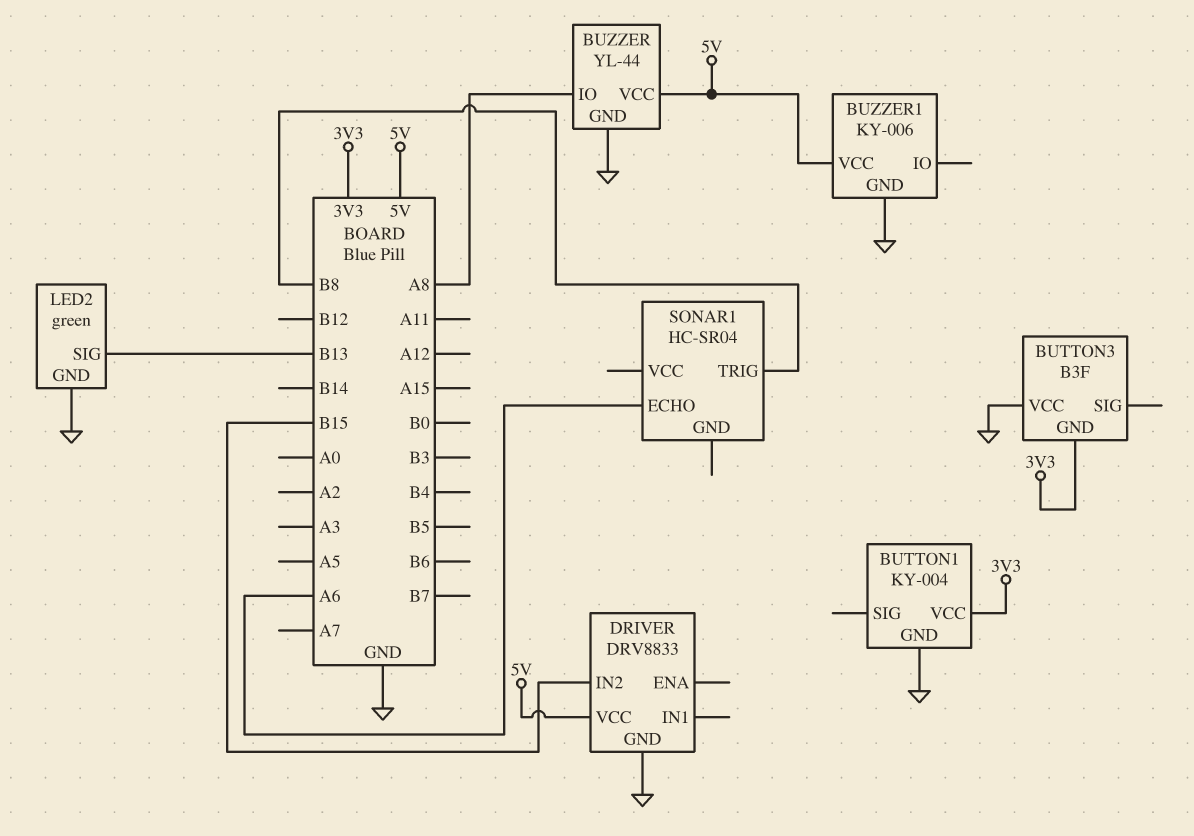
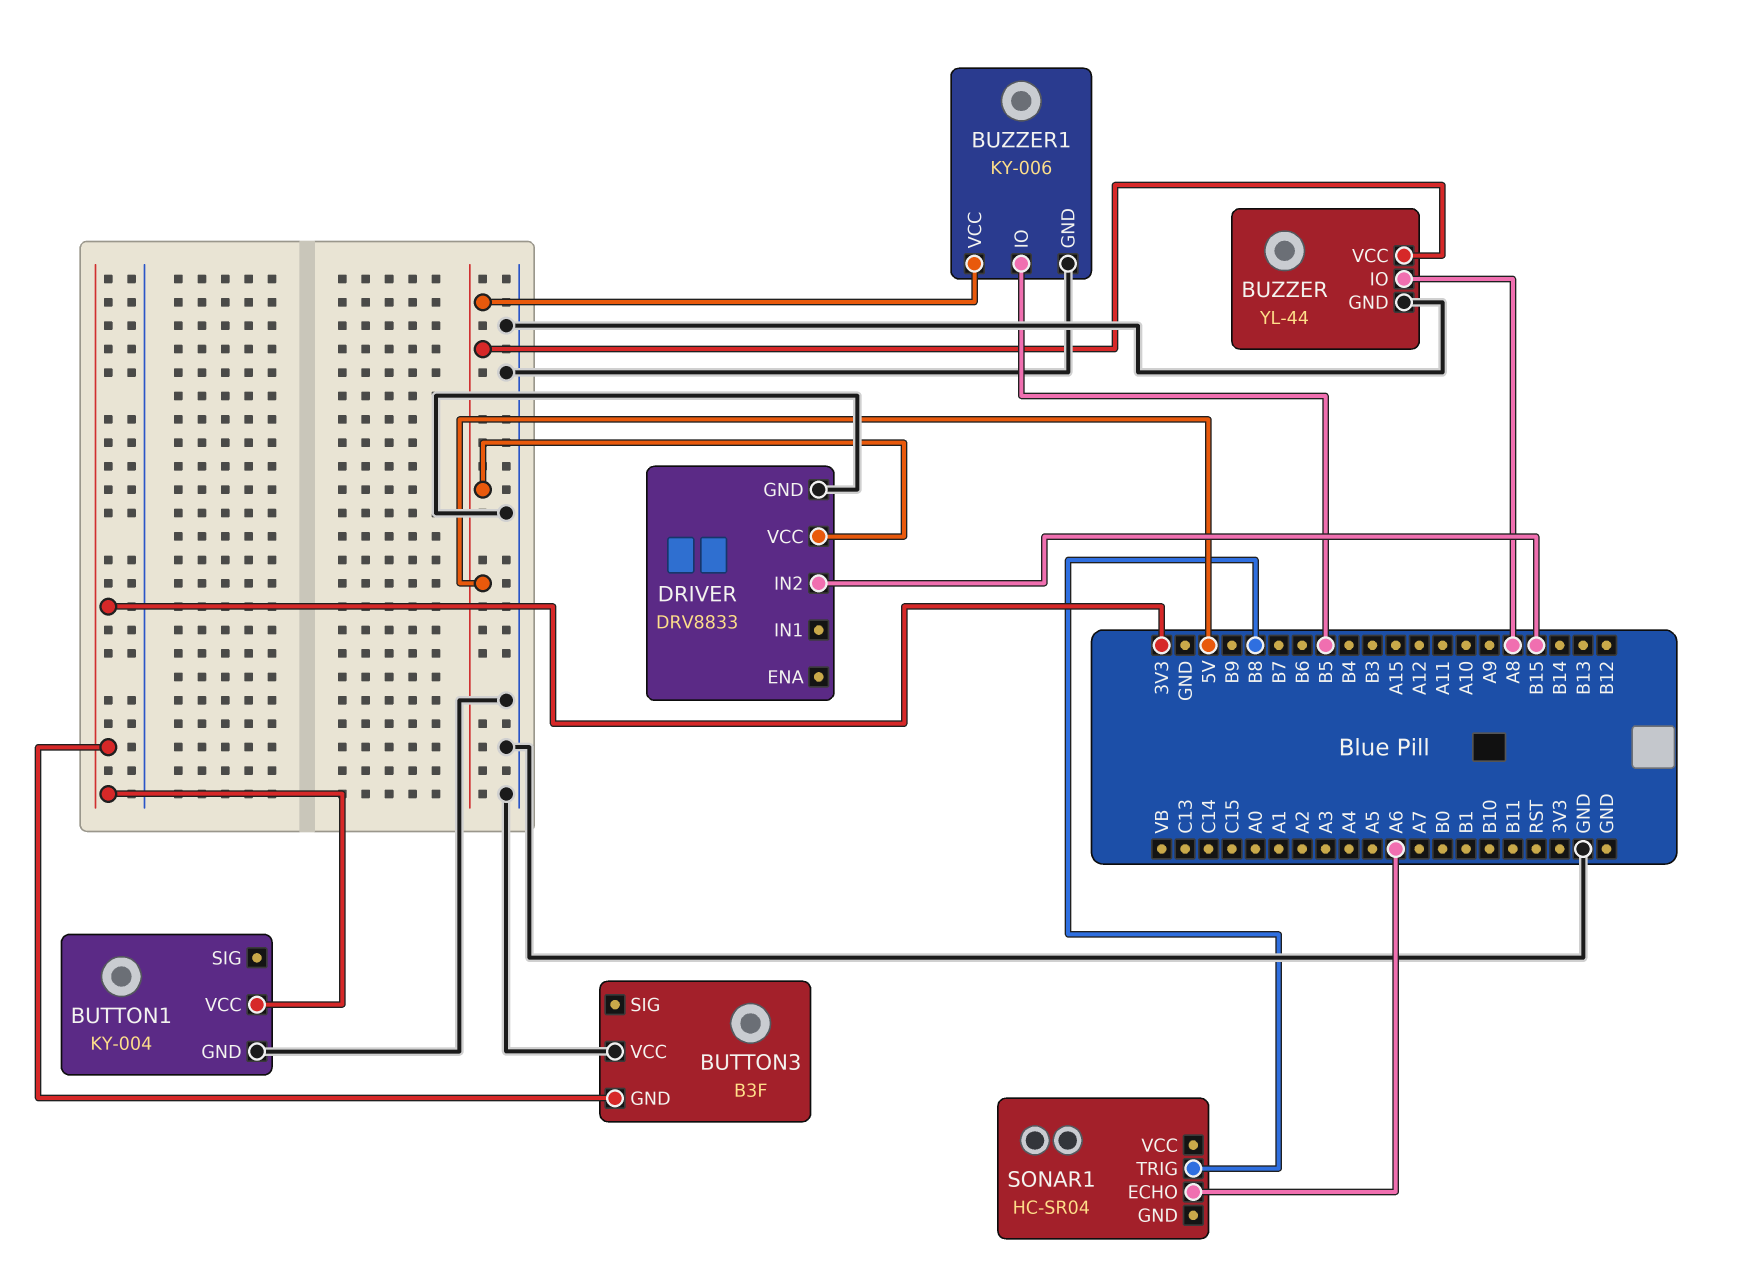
BUZZER1 pin IO: none -> B5
LED2: green -> none
LED2 pin GND: GND -> none
LED2 pin SIG: B13 -> none

